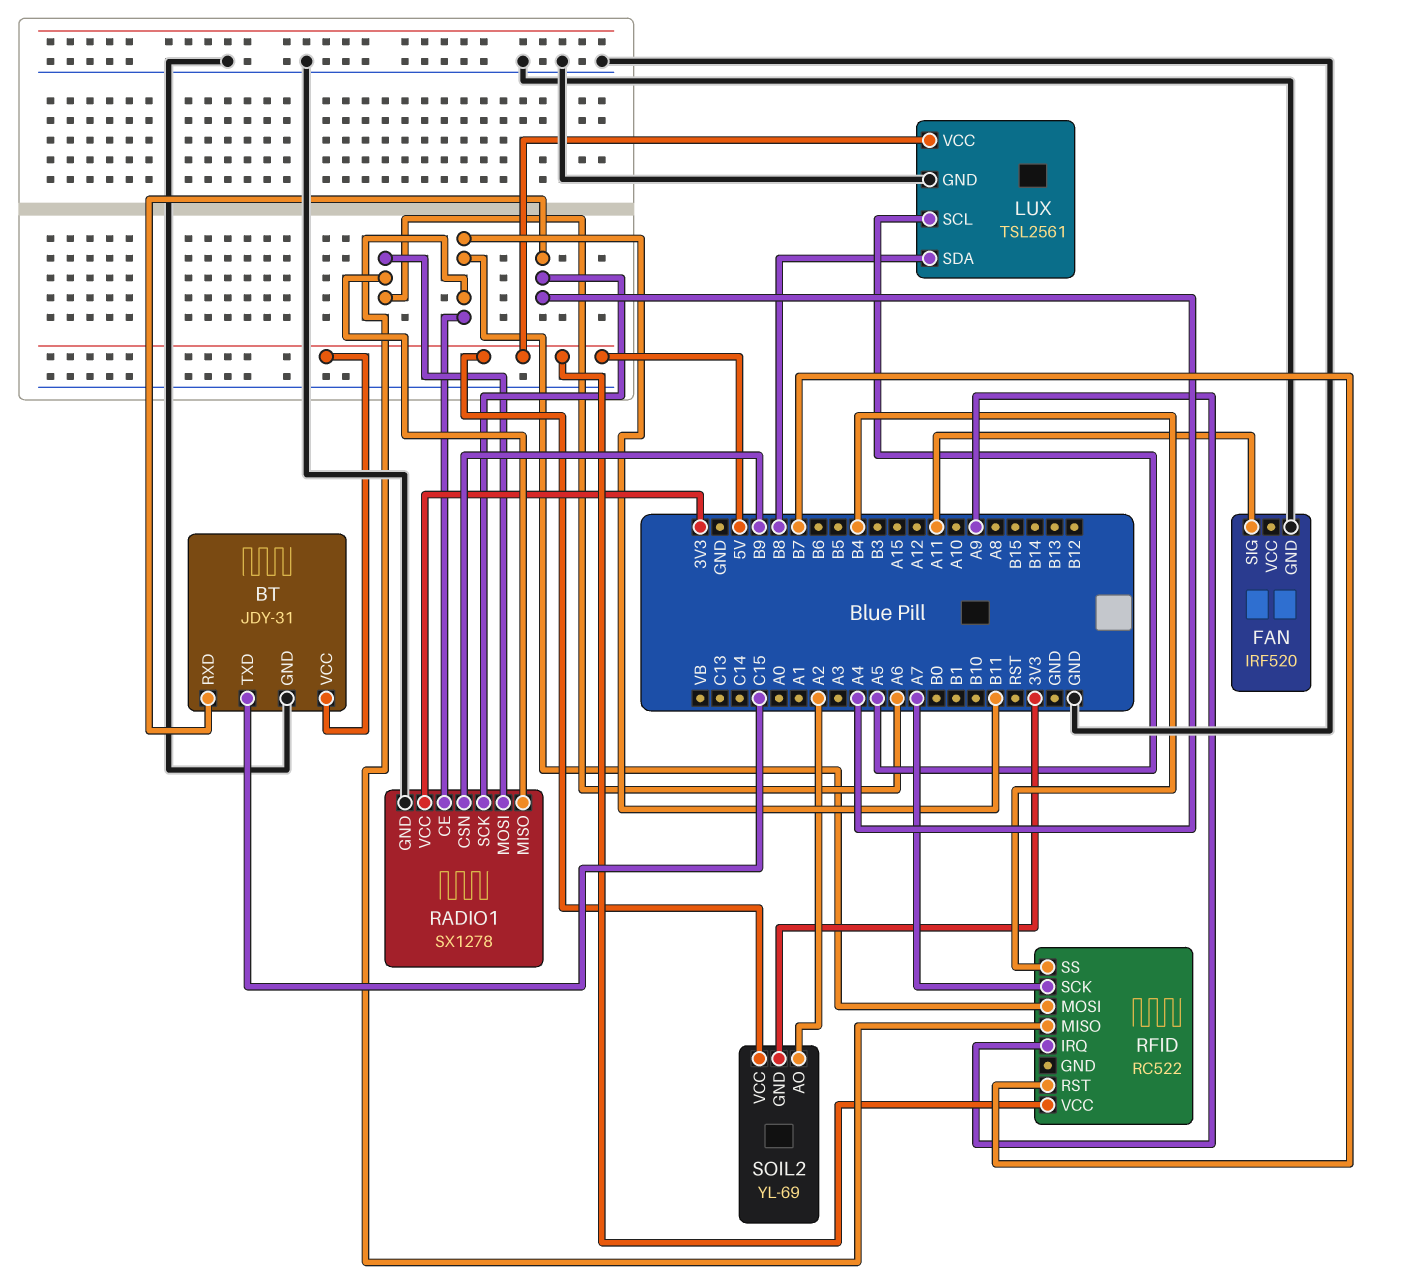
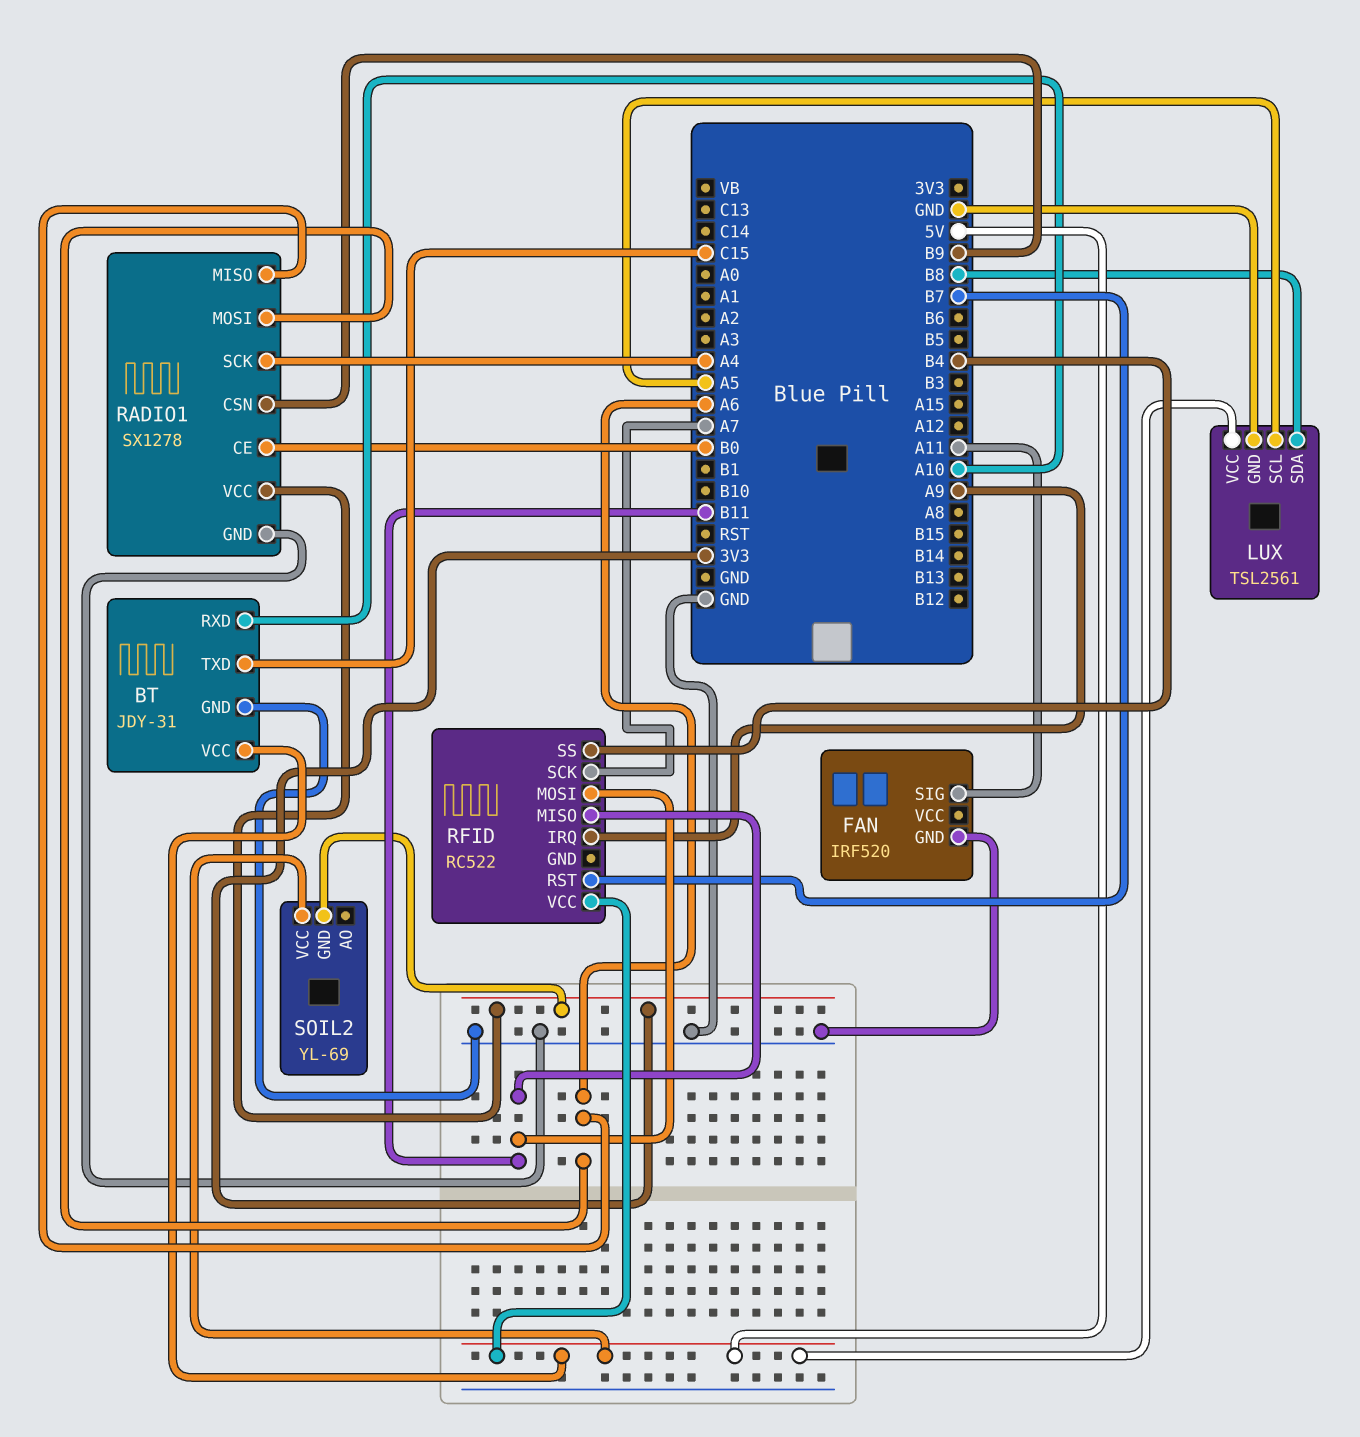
BT pin RXD: A4 -> A10
RADIO1 pin CE: B11 -> B0
SOIL2 pin AO: A2 -> none

